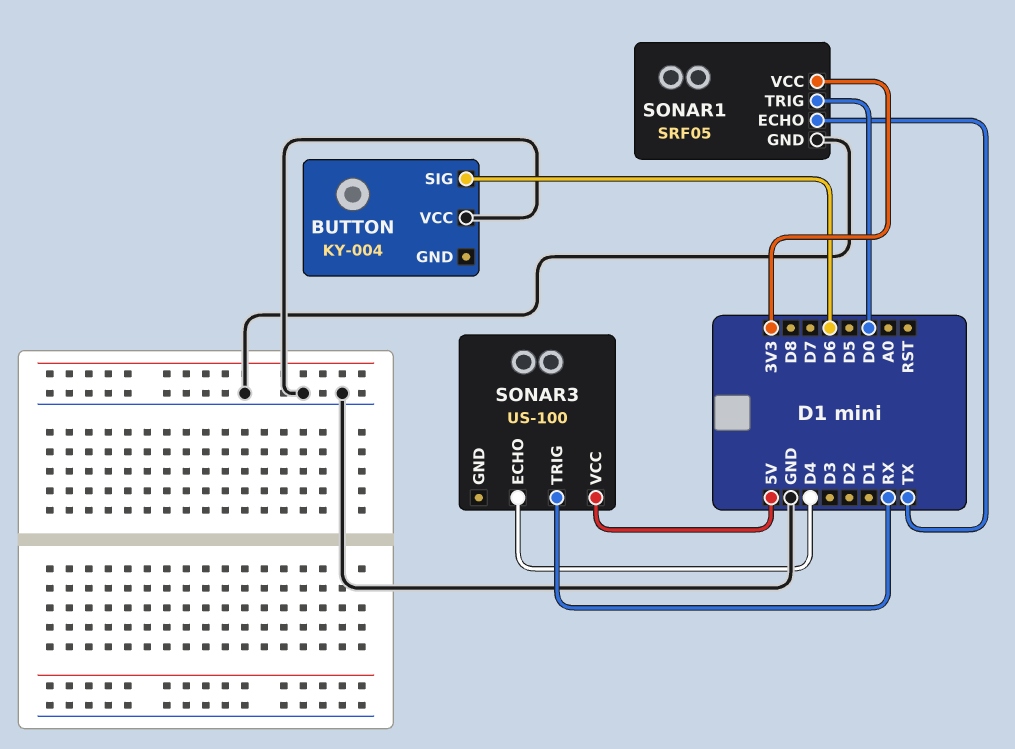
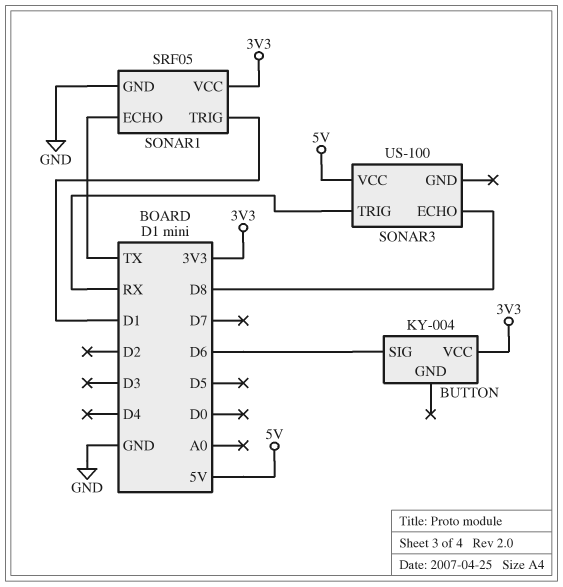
BUTTON pin VCC: GND -> 3V3
SONAR1 pin TRIG: D0 -> D1
SONAR3 pin ECHO: D4 -> D8

